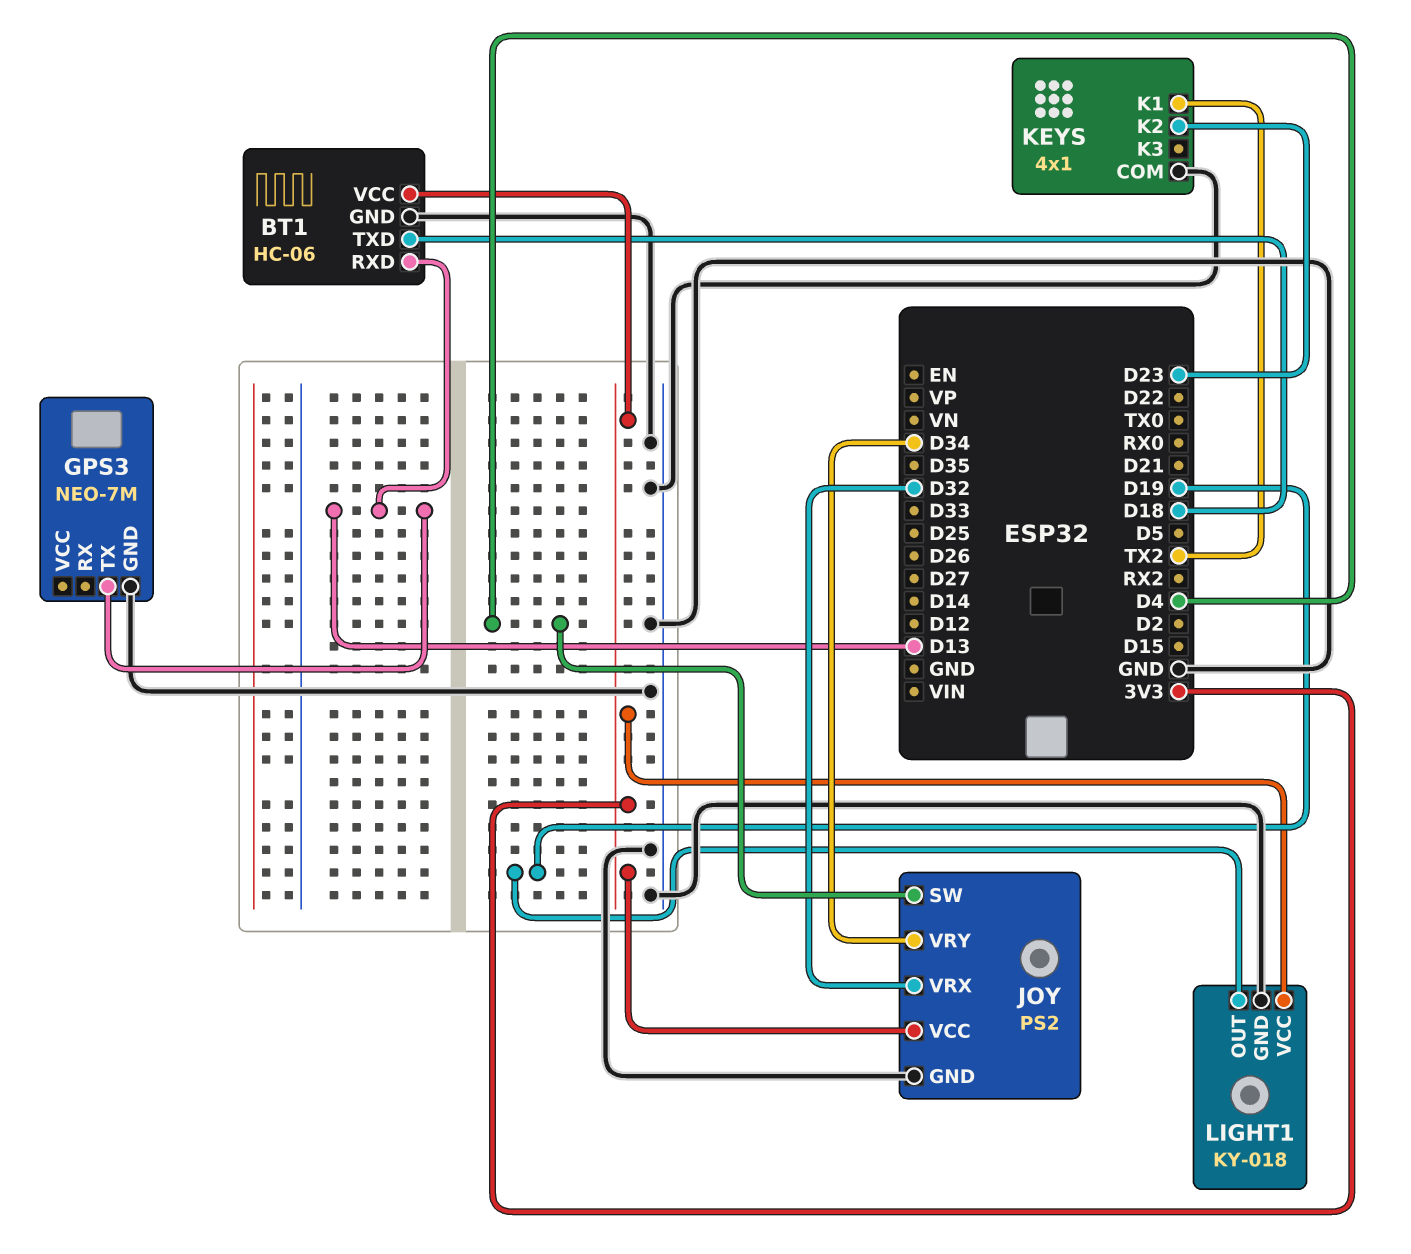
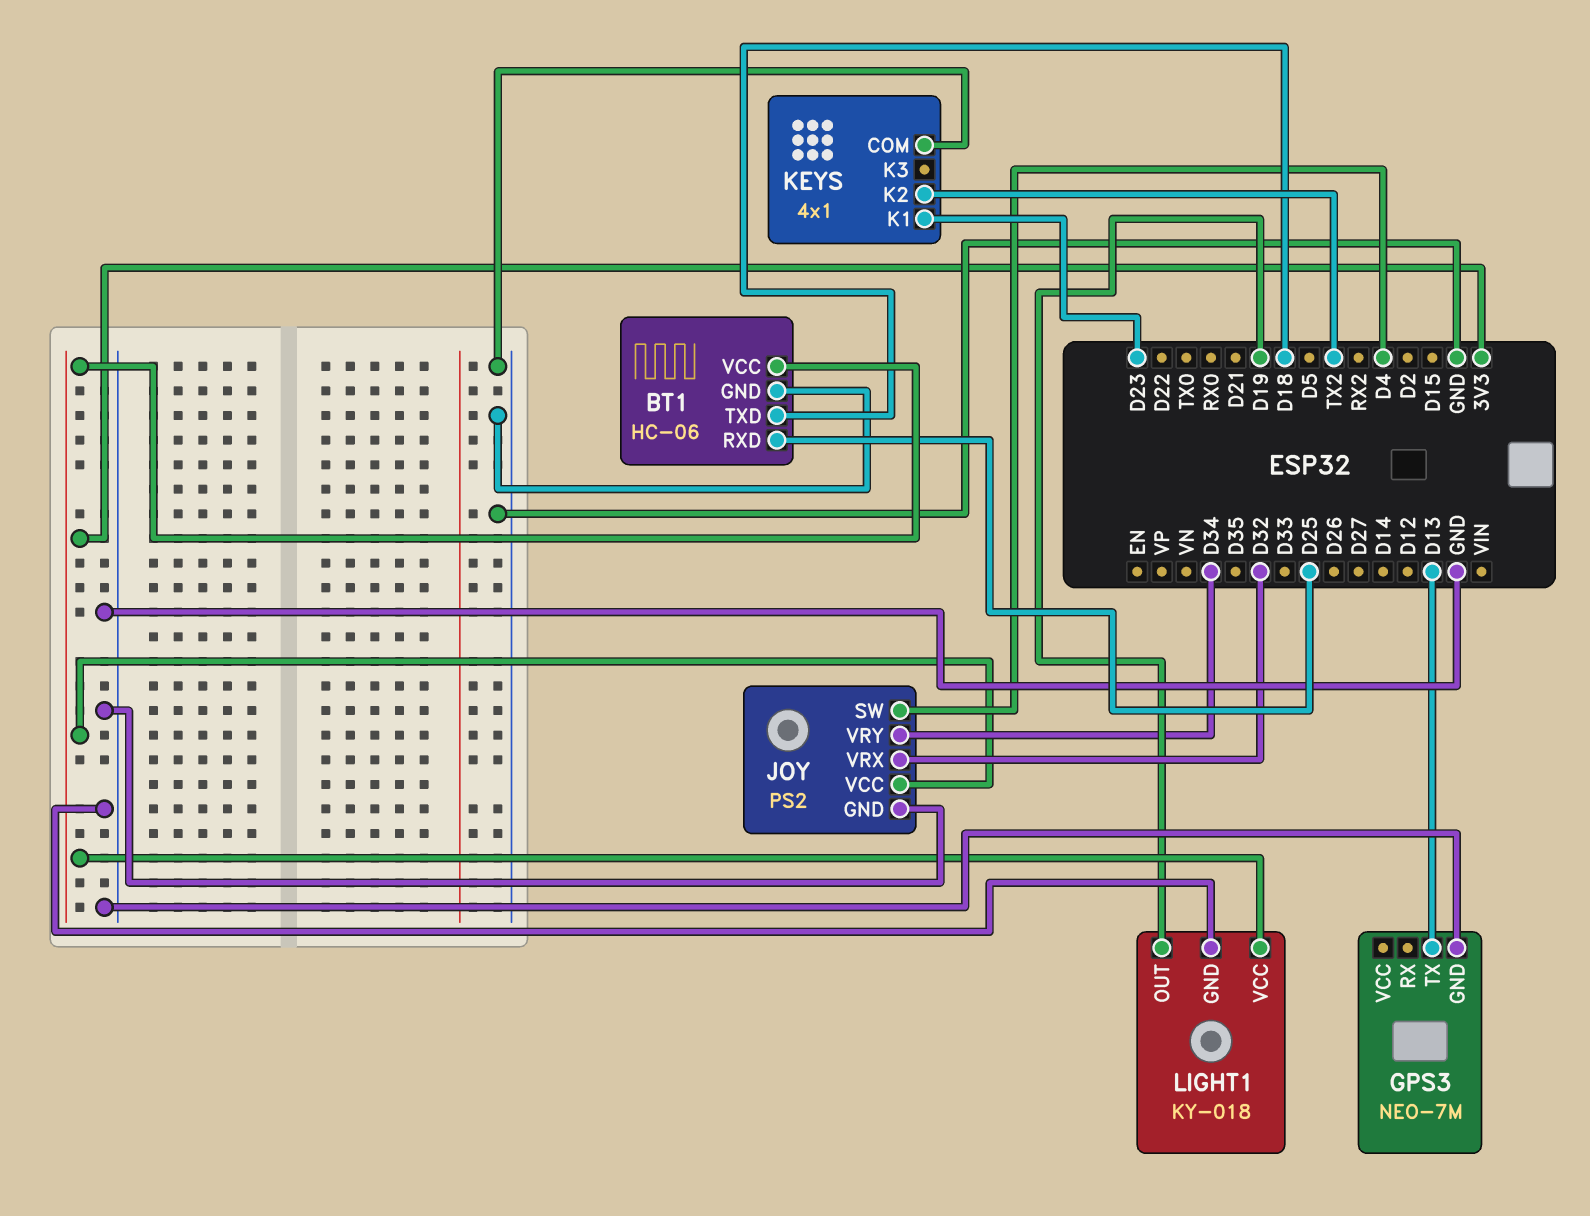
BT1 pin RXD: D13 -> D25
KEYS pin K1: TX2 -> D23
KEYS pin K2: D23 -> TX2

